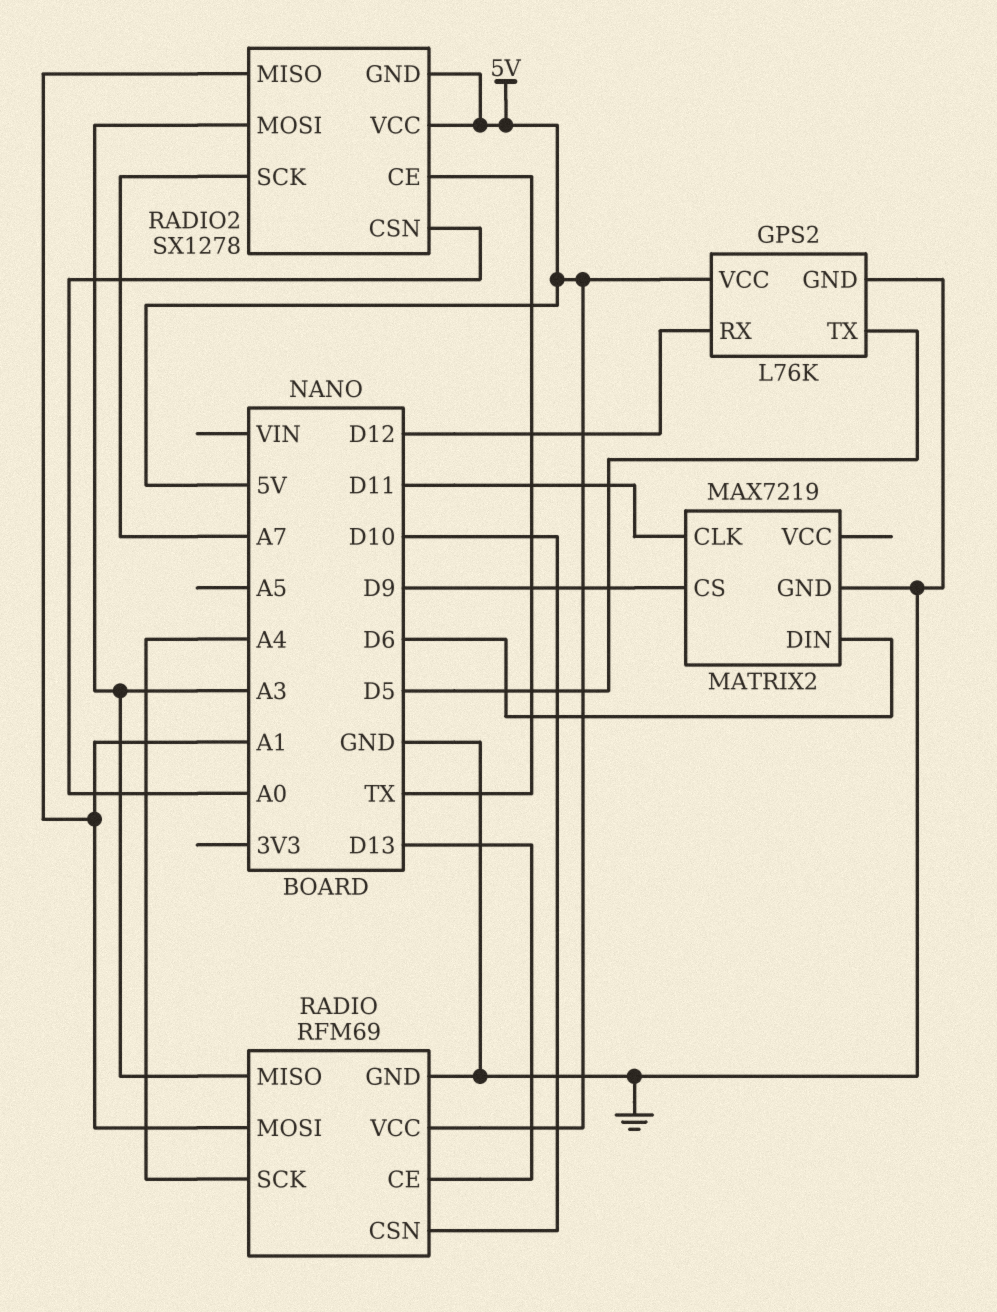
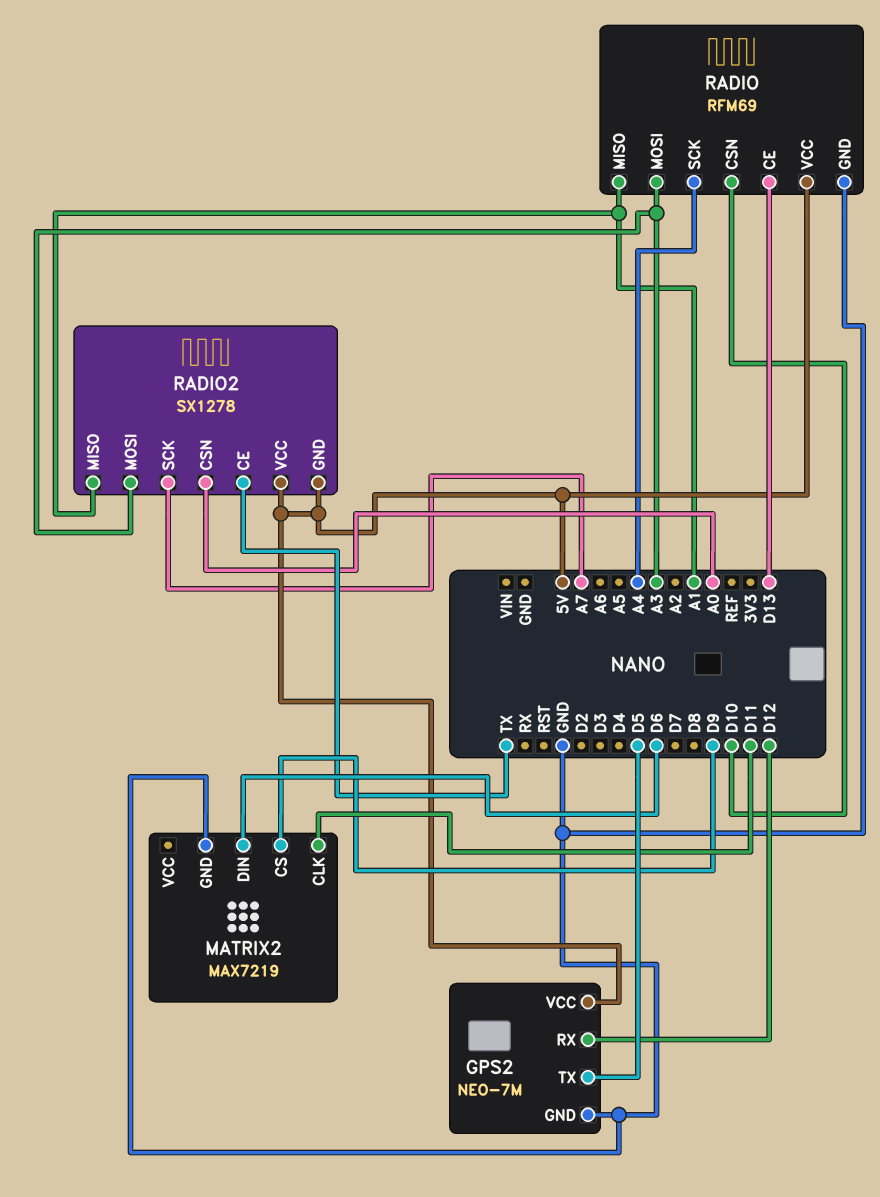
GPS2: L76K -> NEO-7M
RADIO pin MISO: A3 -> A1
RADIO pin MOSI: A1 -> A3

